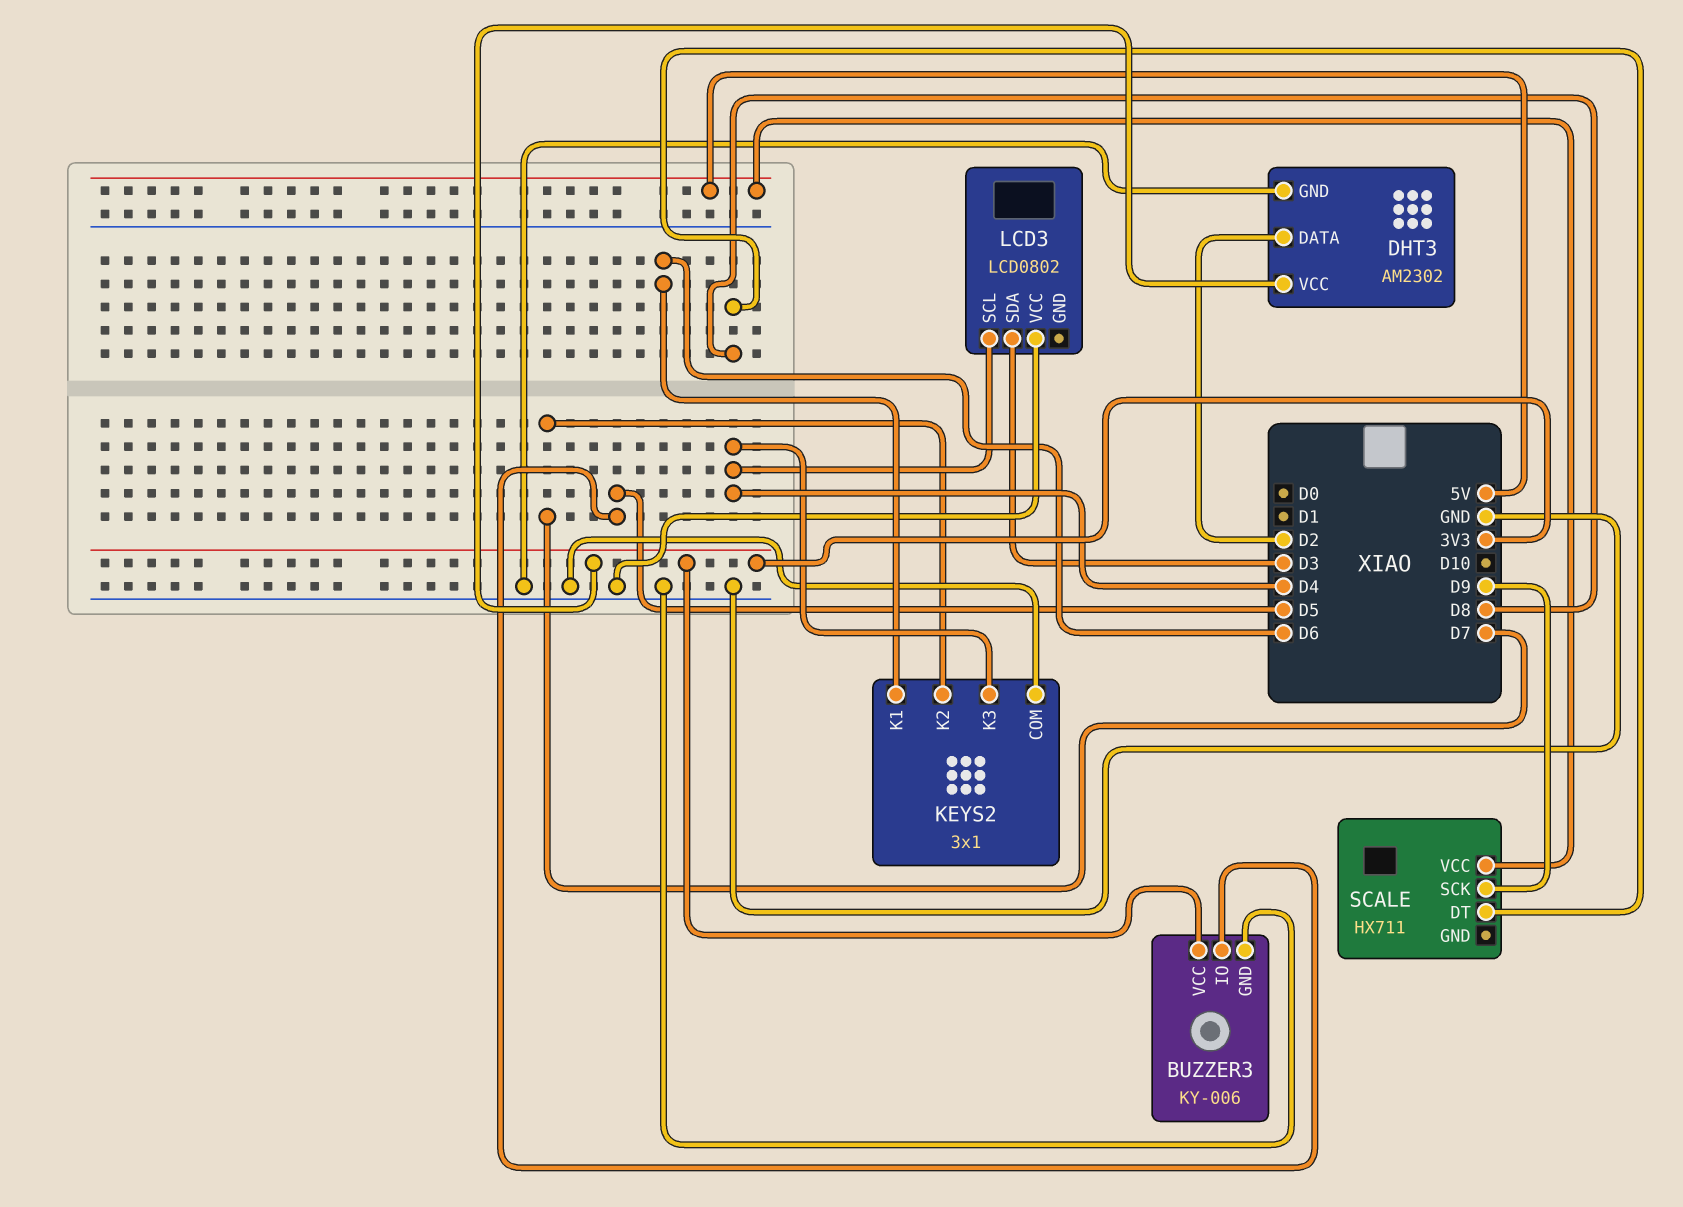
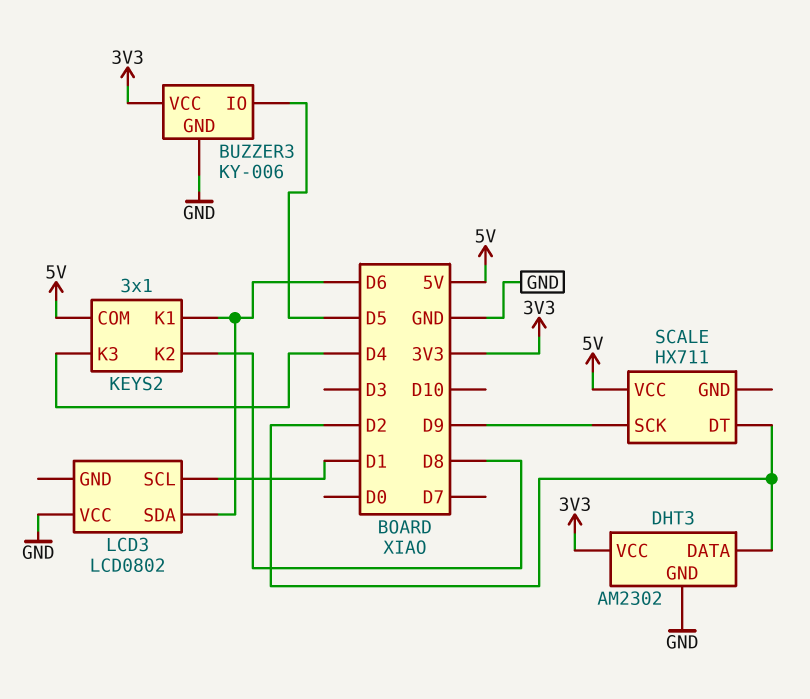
KEYS2 pin COM: GND -> 5V
KEYS2 pin K2: D7 -> D8
LCD3 pin SCL: D4 -> D1
LCD3 pin SDA: D3 -> D6
SCALE pin DT: D8 -> D2

